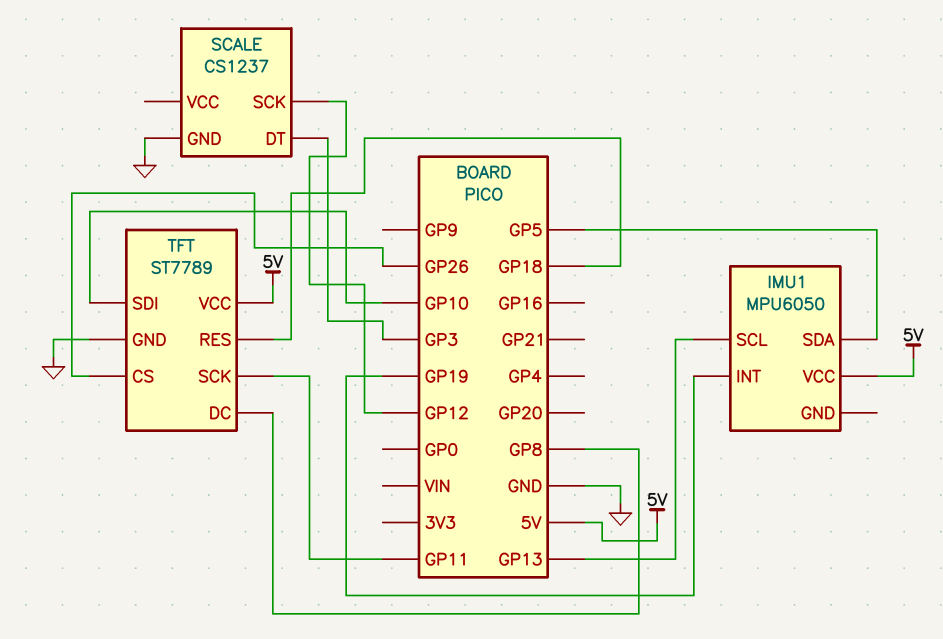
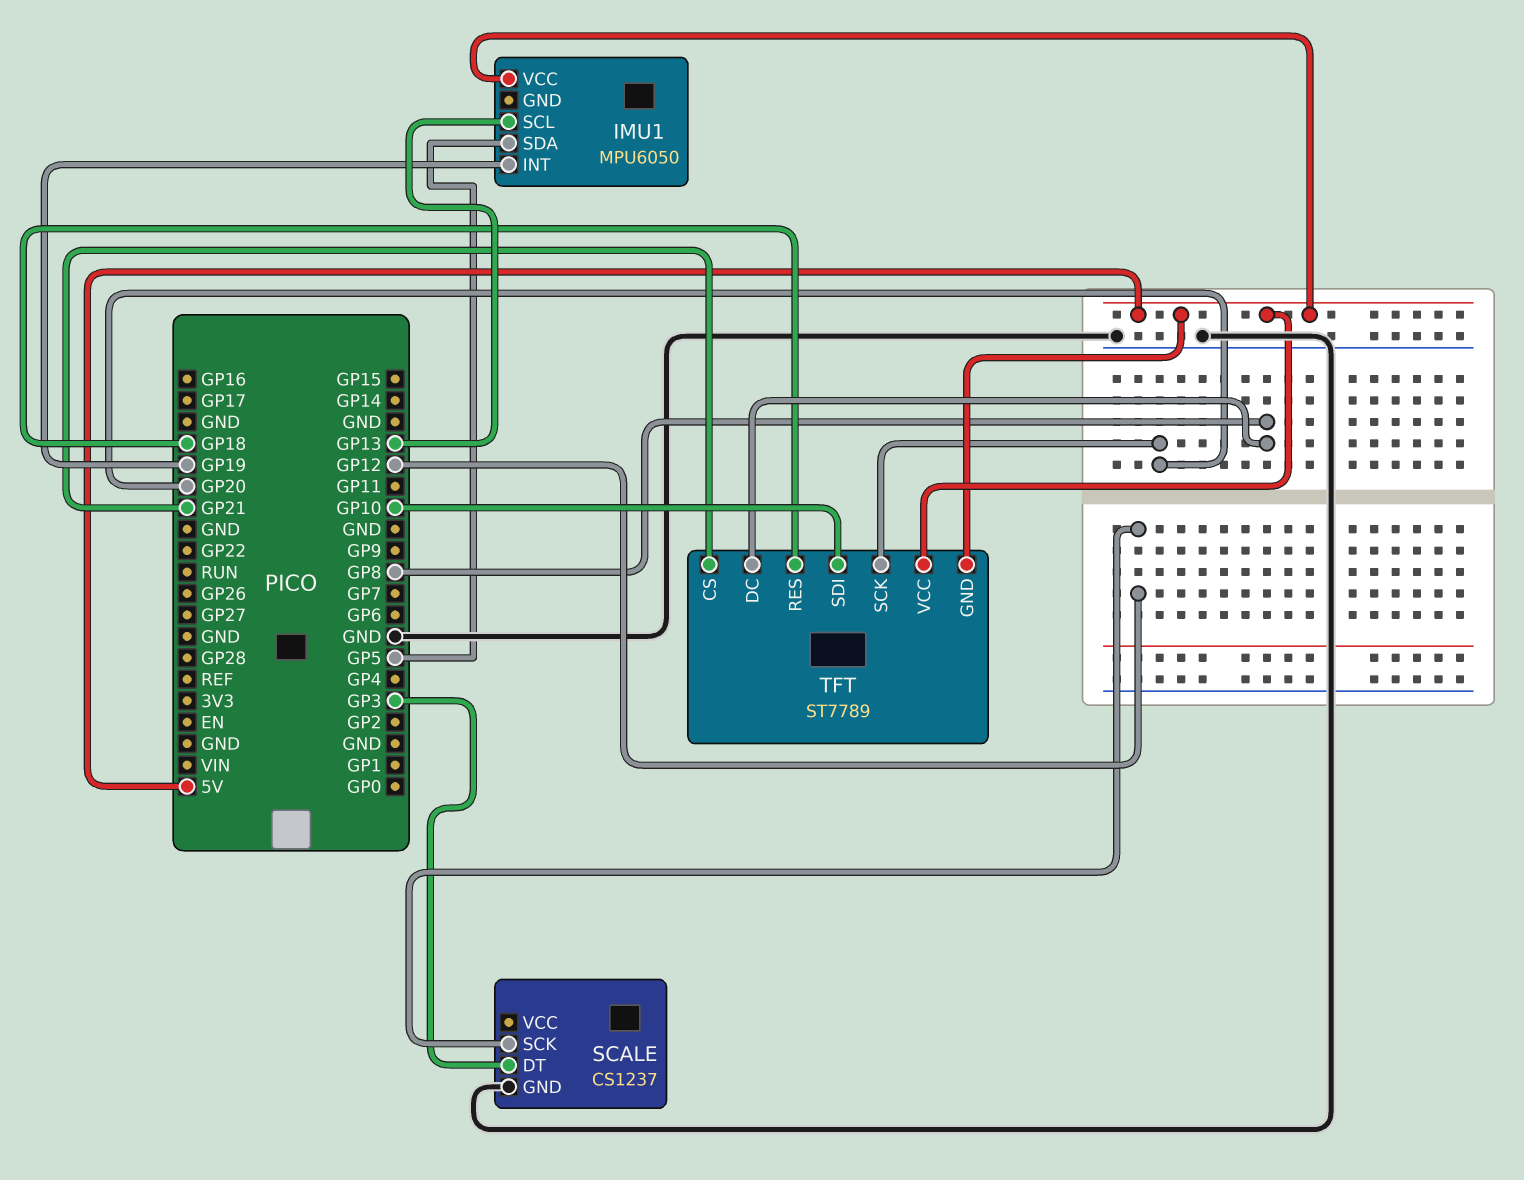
TFT pin CS: GP26 -> GP21
TFT pin GND: GND -> 5V
TFT pin SCK: GP11 -> GP20

